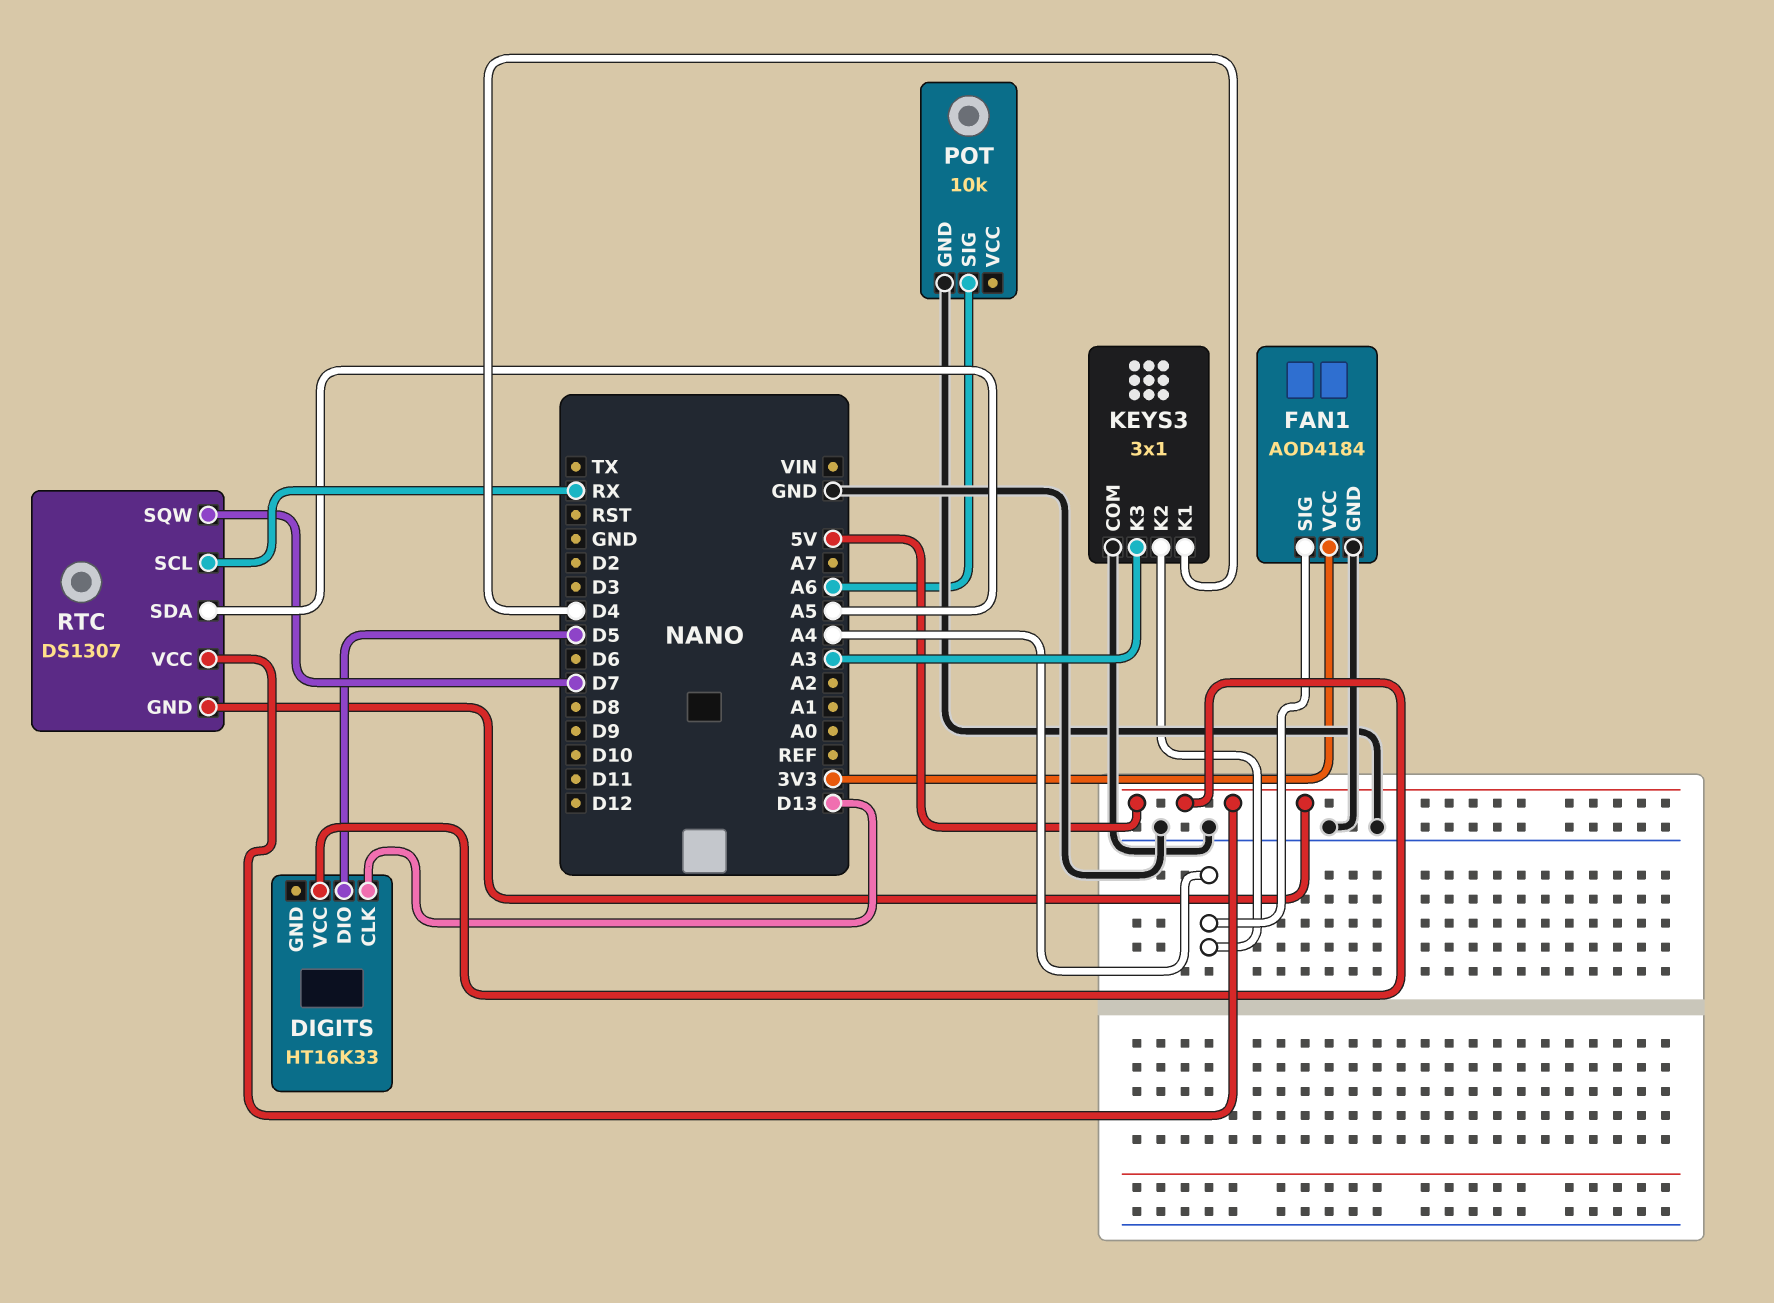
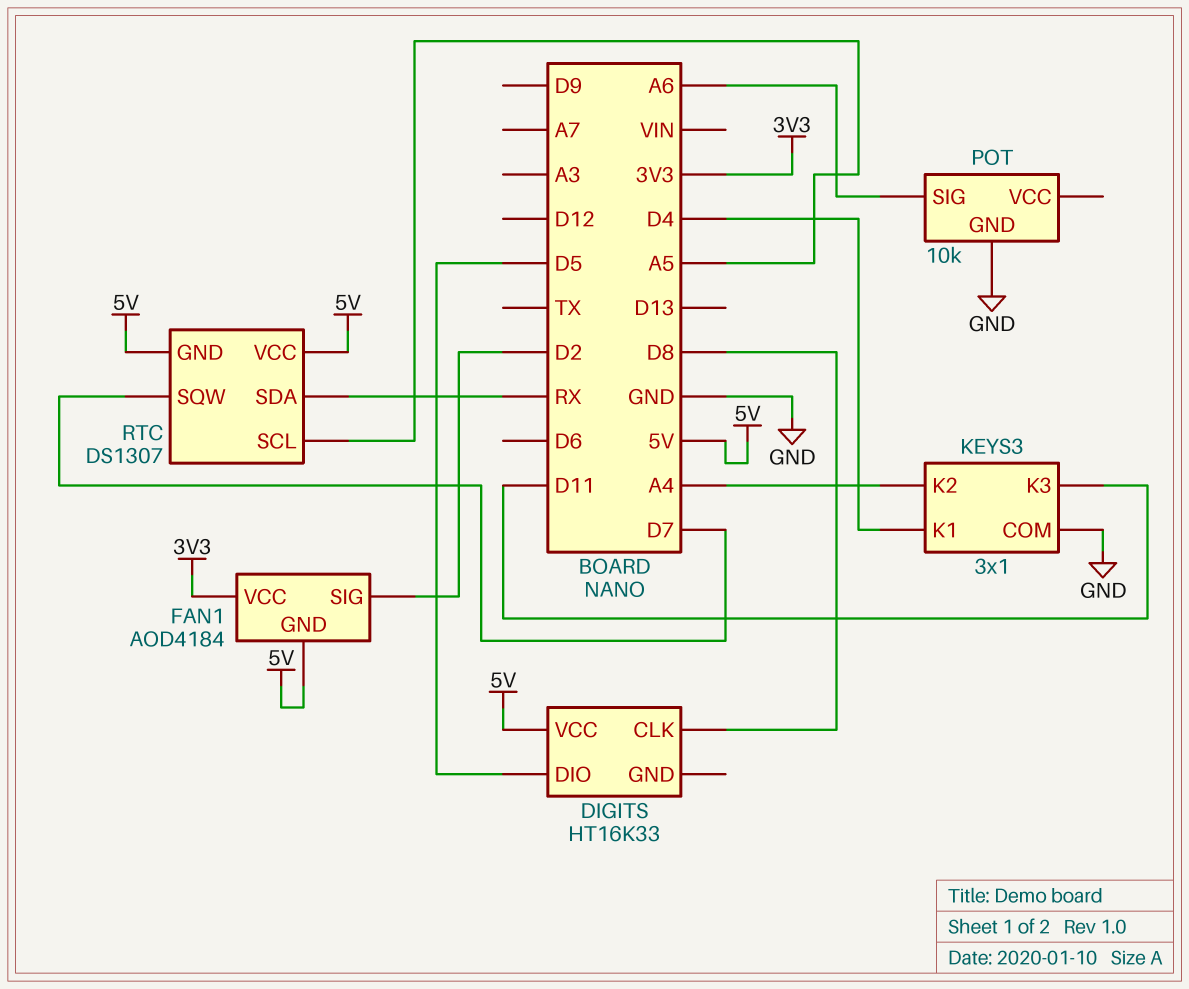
DIGITS pin CLK: D13 -> D8
FAN1 pin GND: GND -> 5V
FAN1 pin SIG: A4 -> D2
KEYS3 pin K3: A3 -> D11
RTC pin SCL: RX -> A5
RTC pin SDA: A5 -> RX

